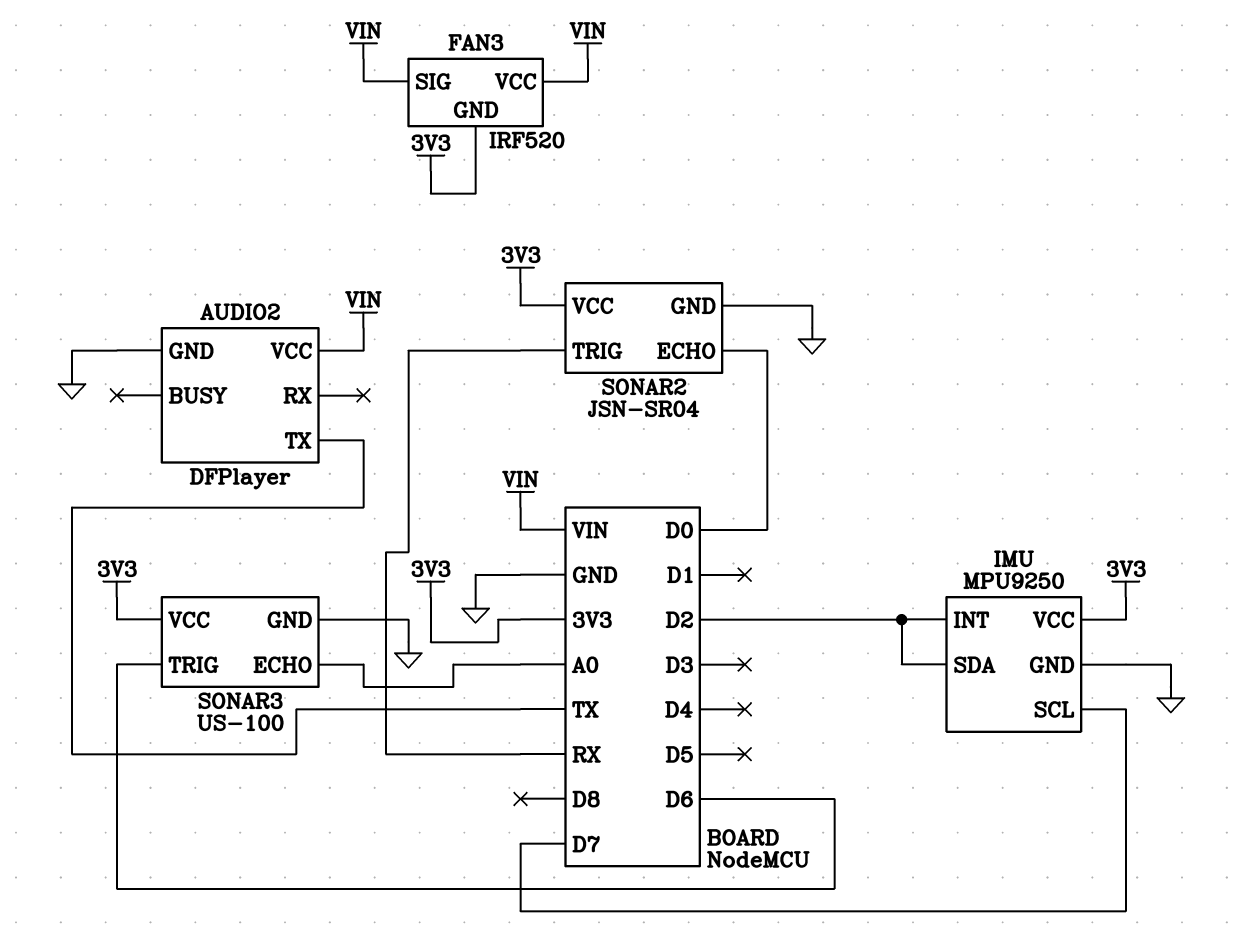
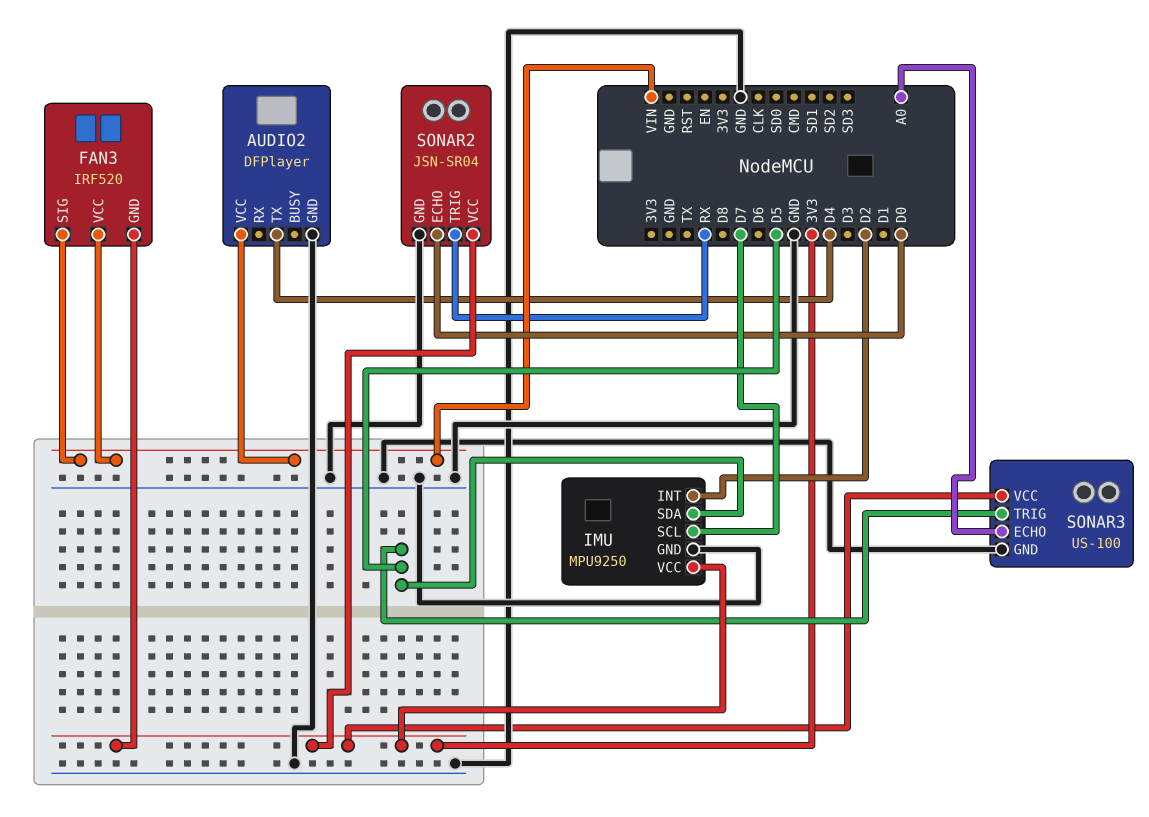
AUDIO2 pin TX: TX -> D4
IMU pin SDA: D2 -> D5
SONAR3 pin TRIG: D6 -> D5

